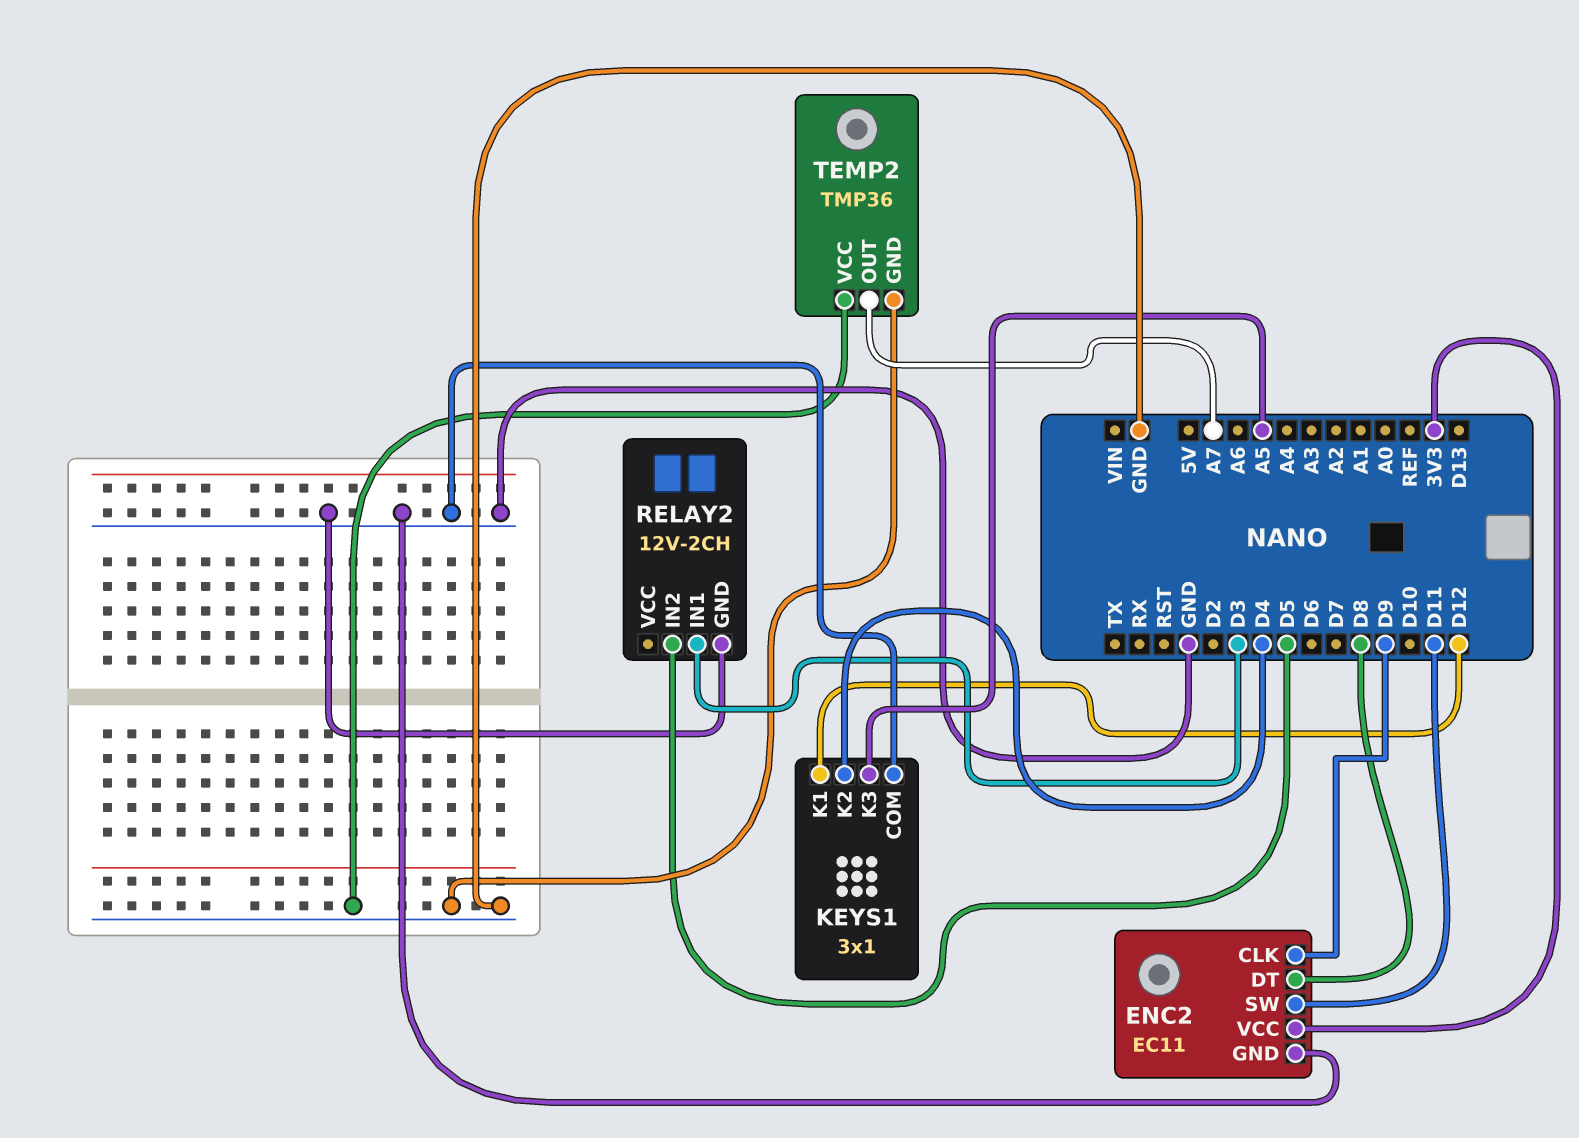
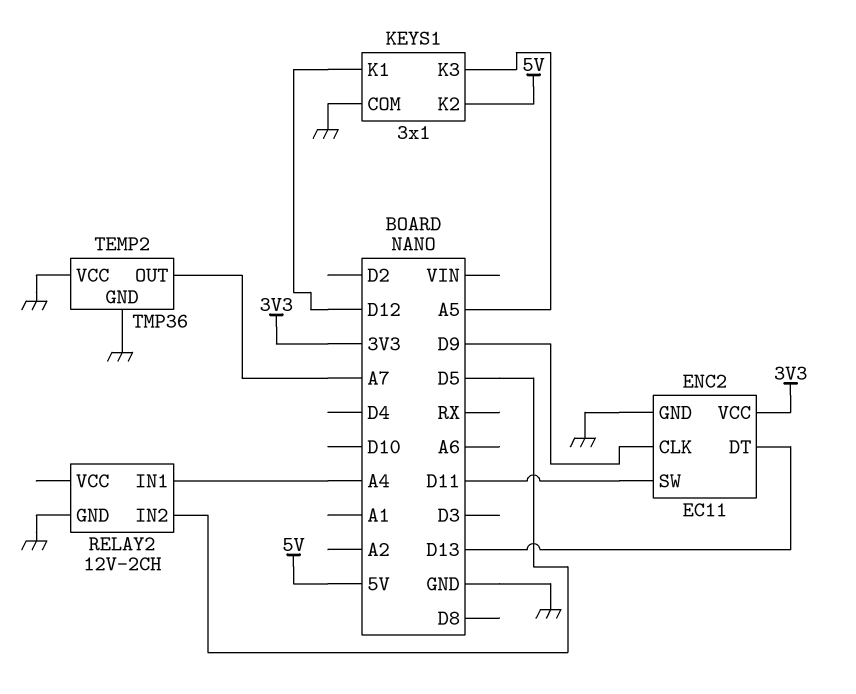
ENC2 pin DT: D8 -> D13
KEYS1 pin K2: D4 -> 5V
RELAY2 pin IN1: D3 -> A4

